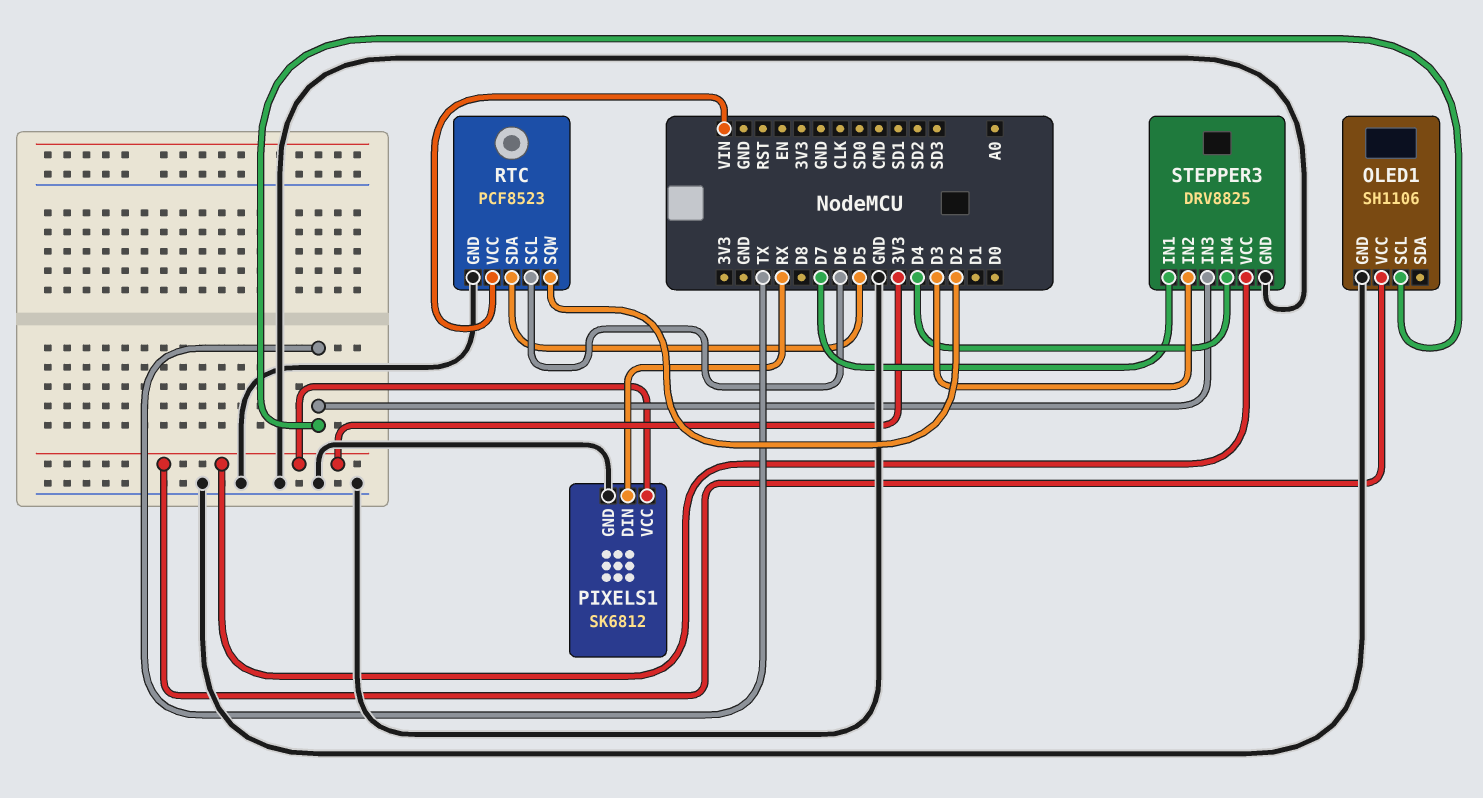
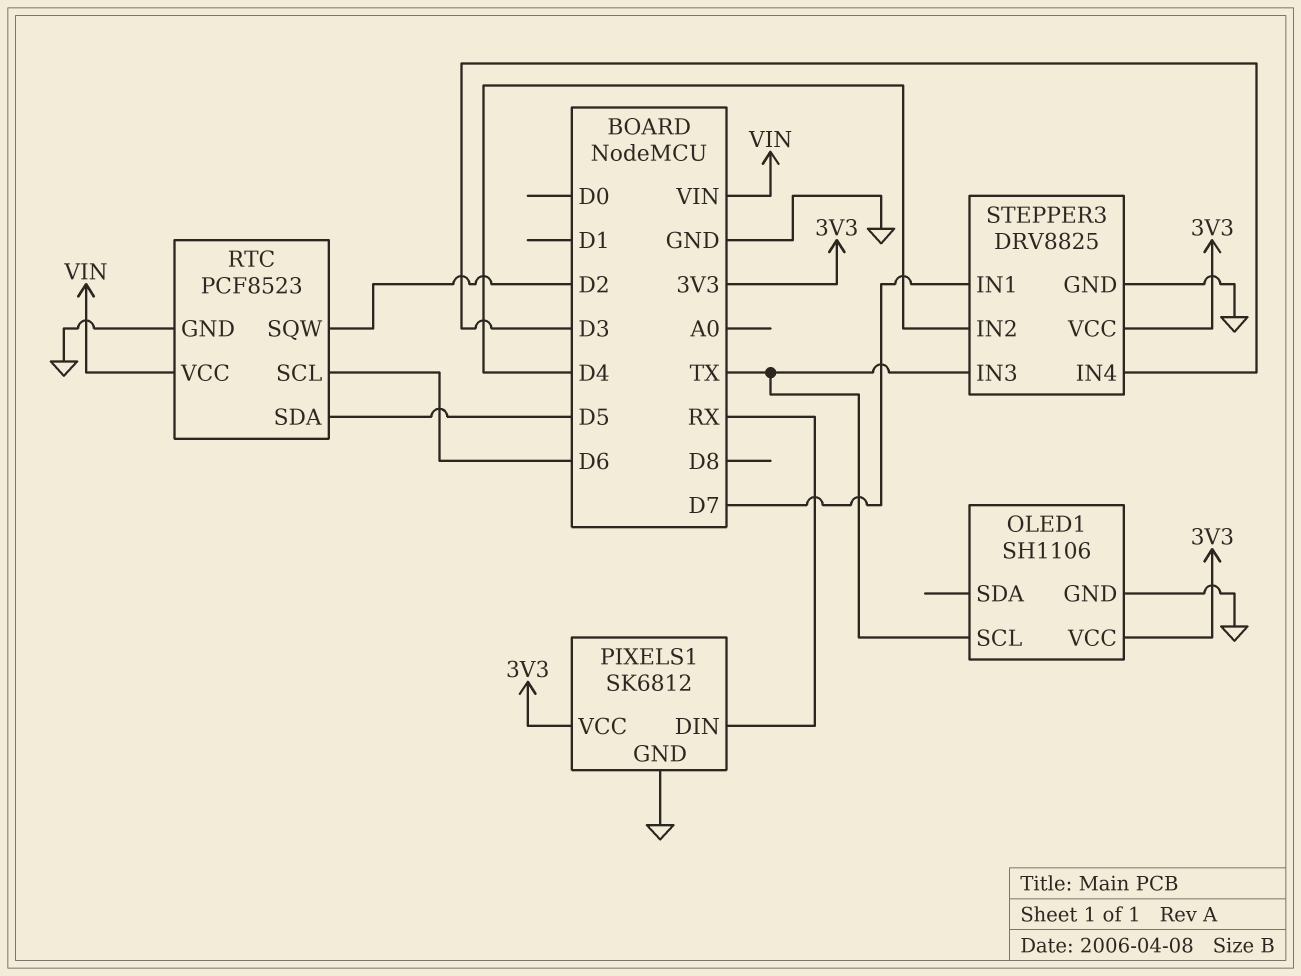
STEPPER3 pin IN2: D3 -> D4
STEPPER3 pin IN4: D4 -> D3

